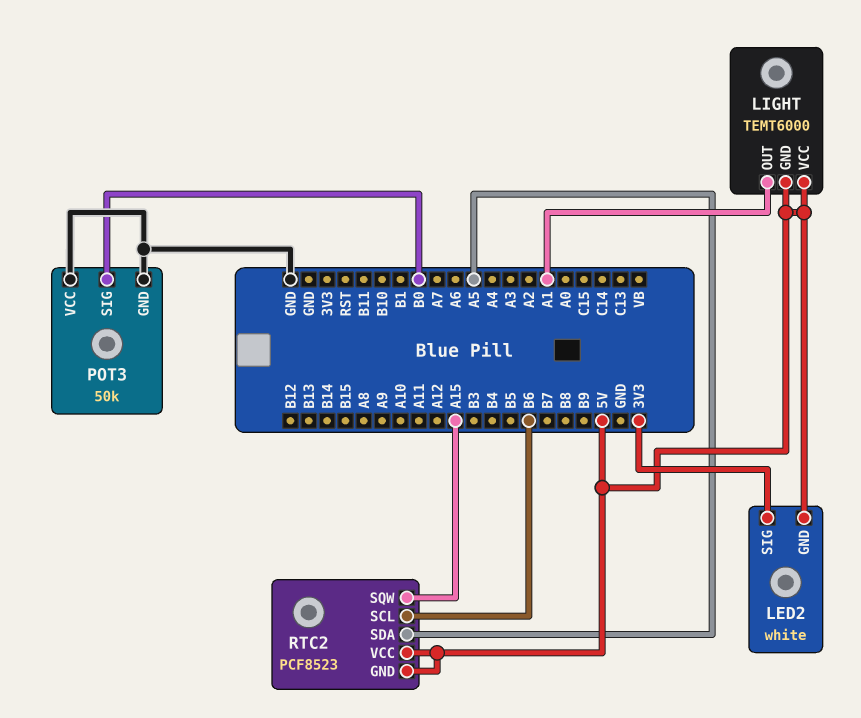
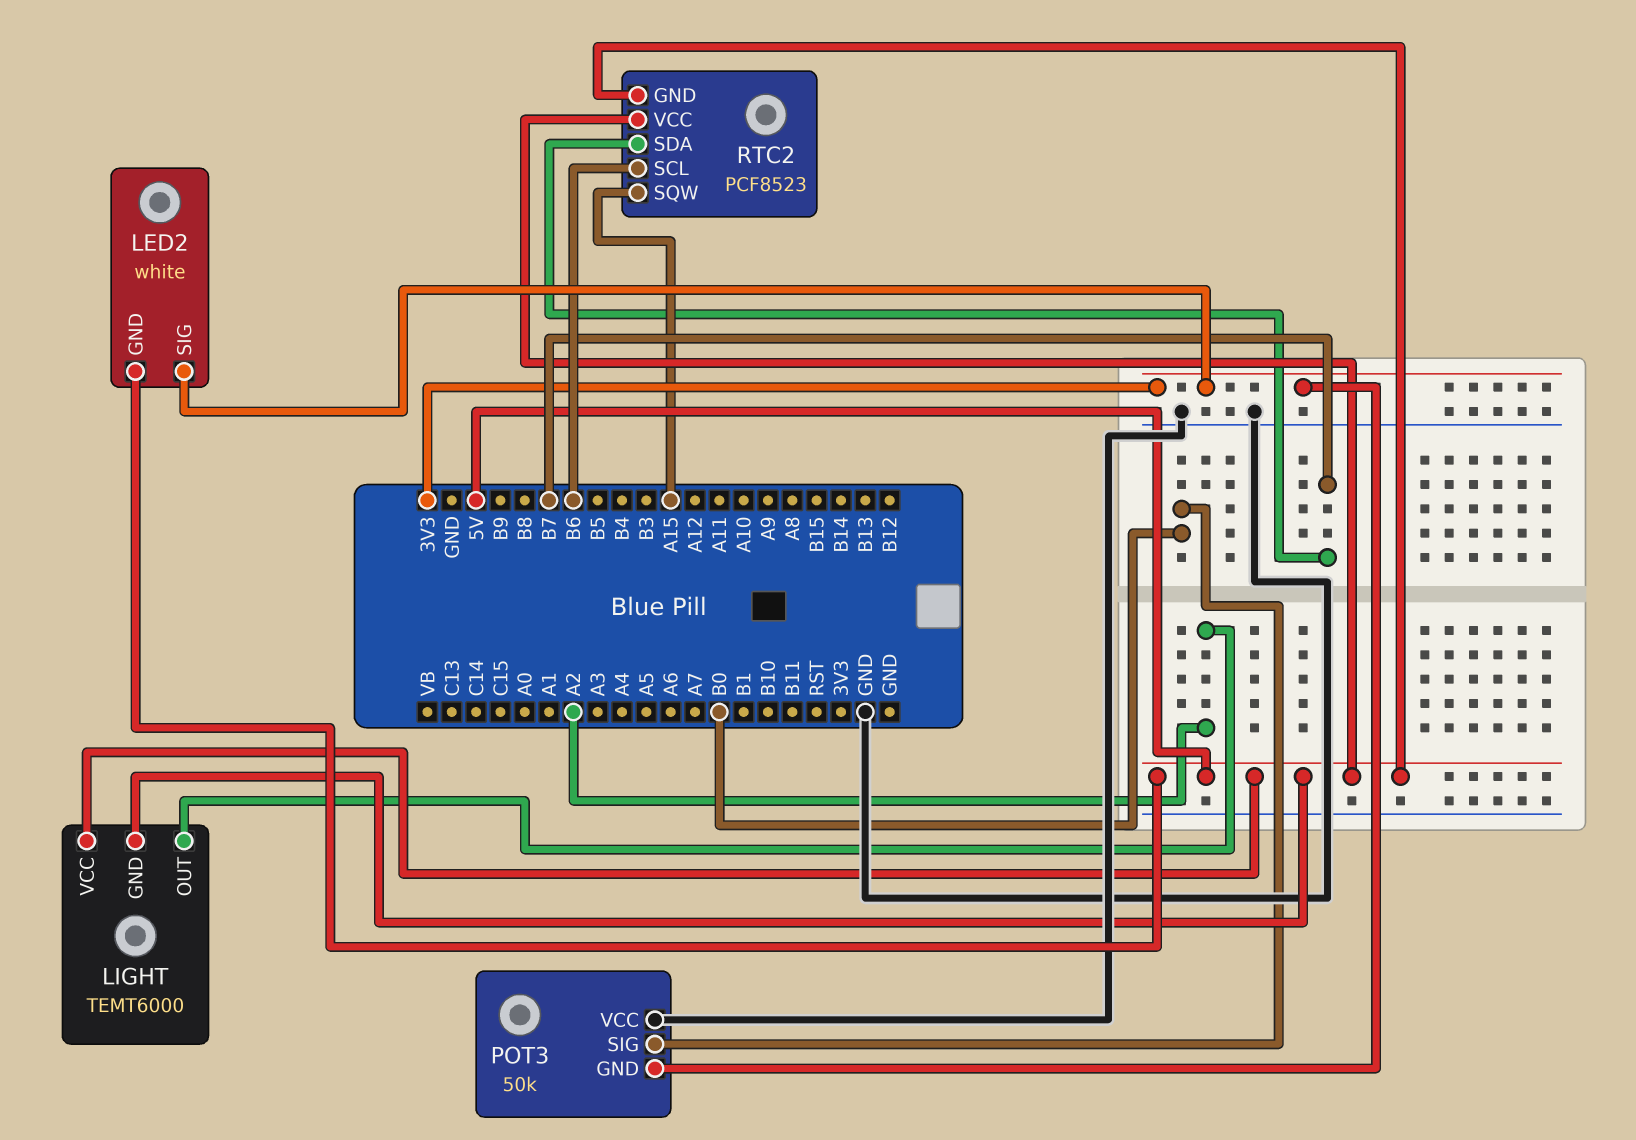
LIGHT pin OUT: A1 -> A2
POT3 pin GND: GND -> 3V3
RTC2 pin SDA: A5 -> B7

